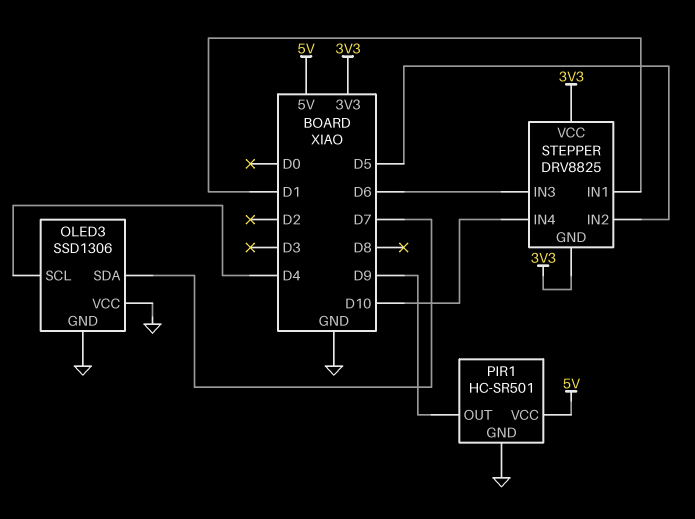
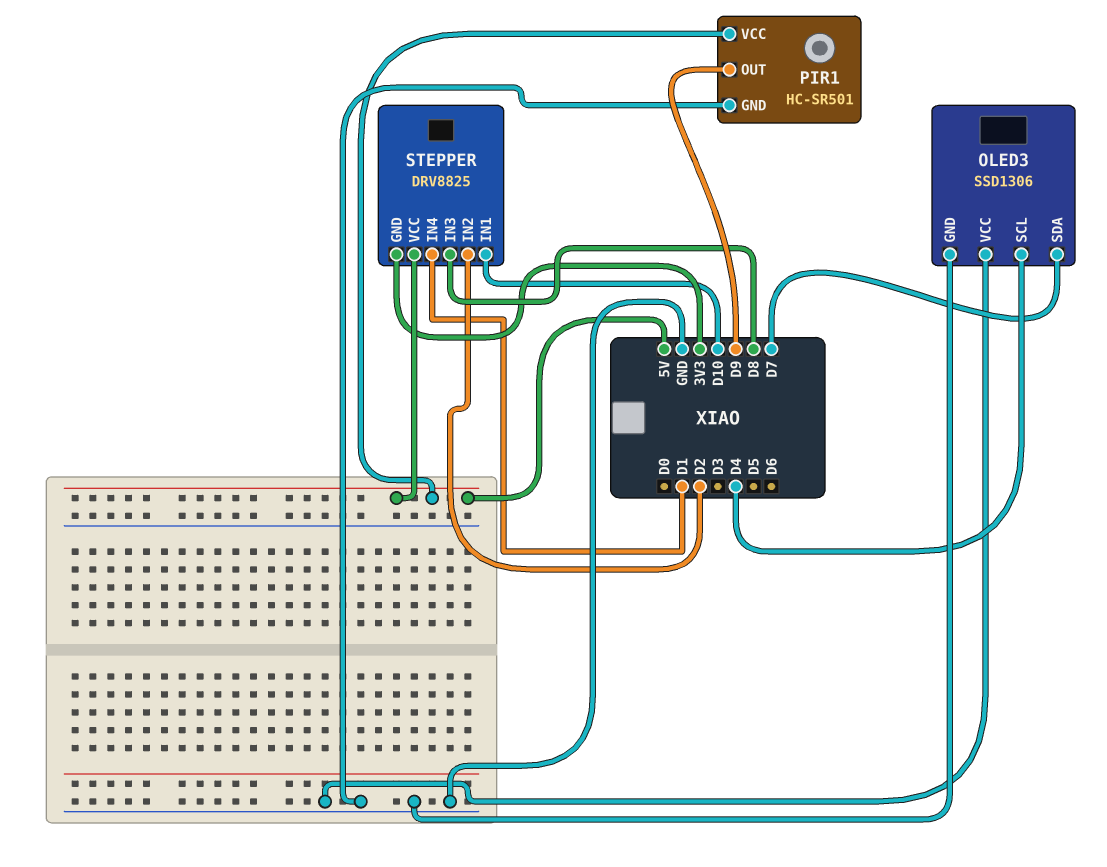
STEPPER pin IN1: D1 -> D10
STEPPER pin IN2: D5 -> D2
STEPPER pin IN3: D6 -> D8
STEPPER pin IN4: D10 -> D1
STEPPER pin VCC: 3V3 -> 5V

